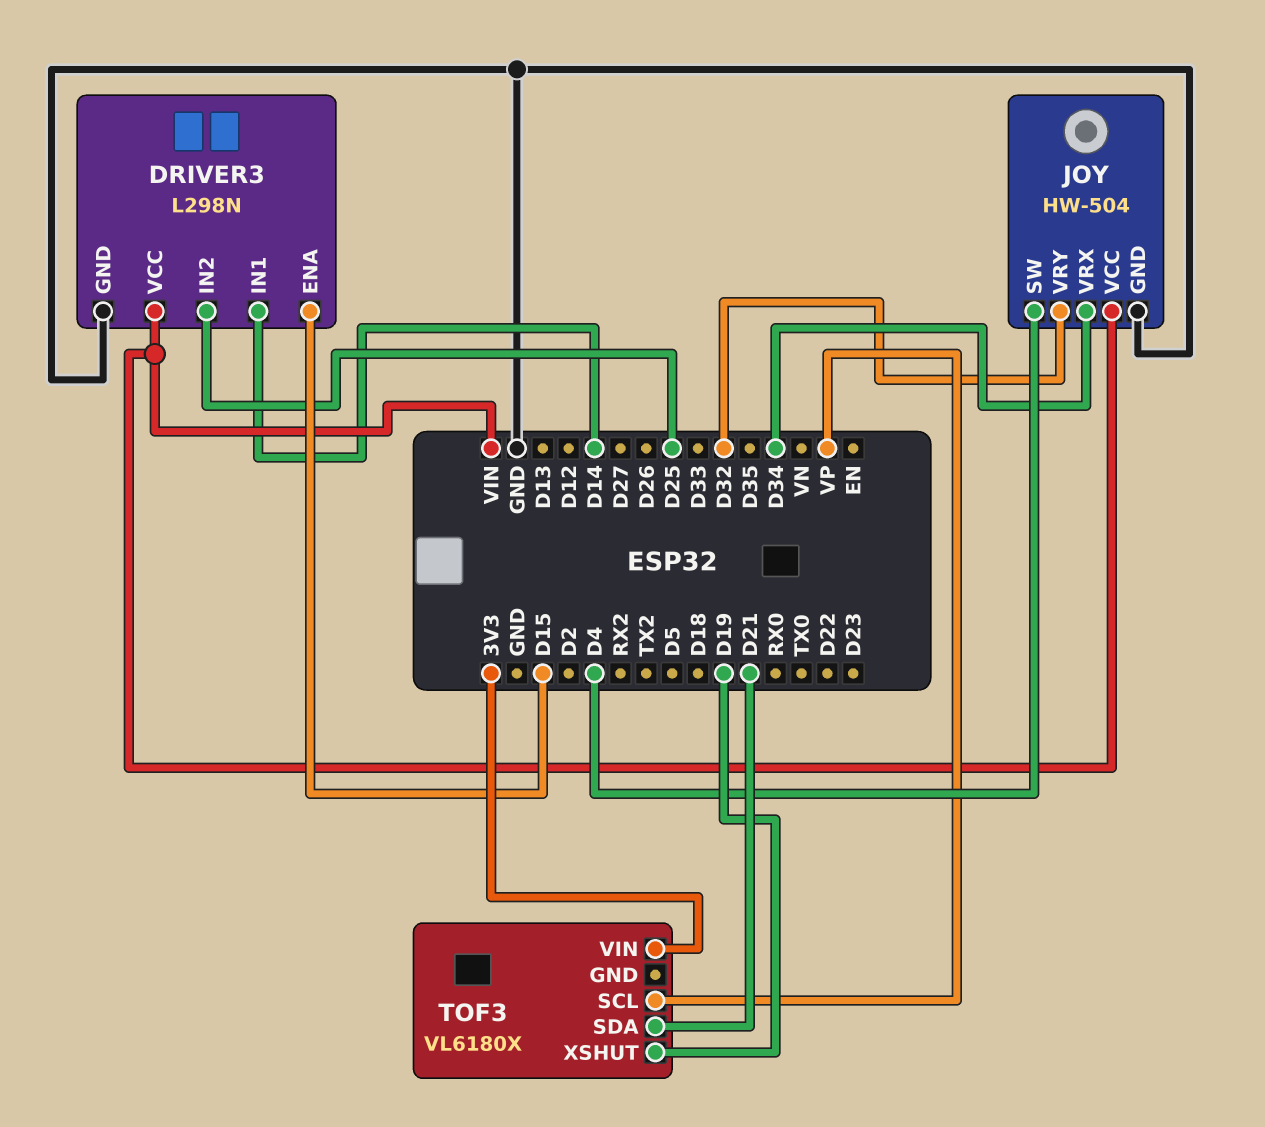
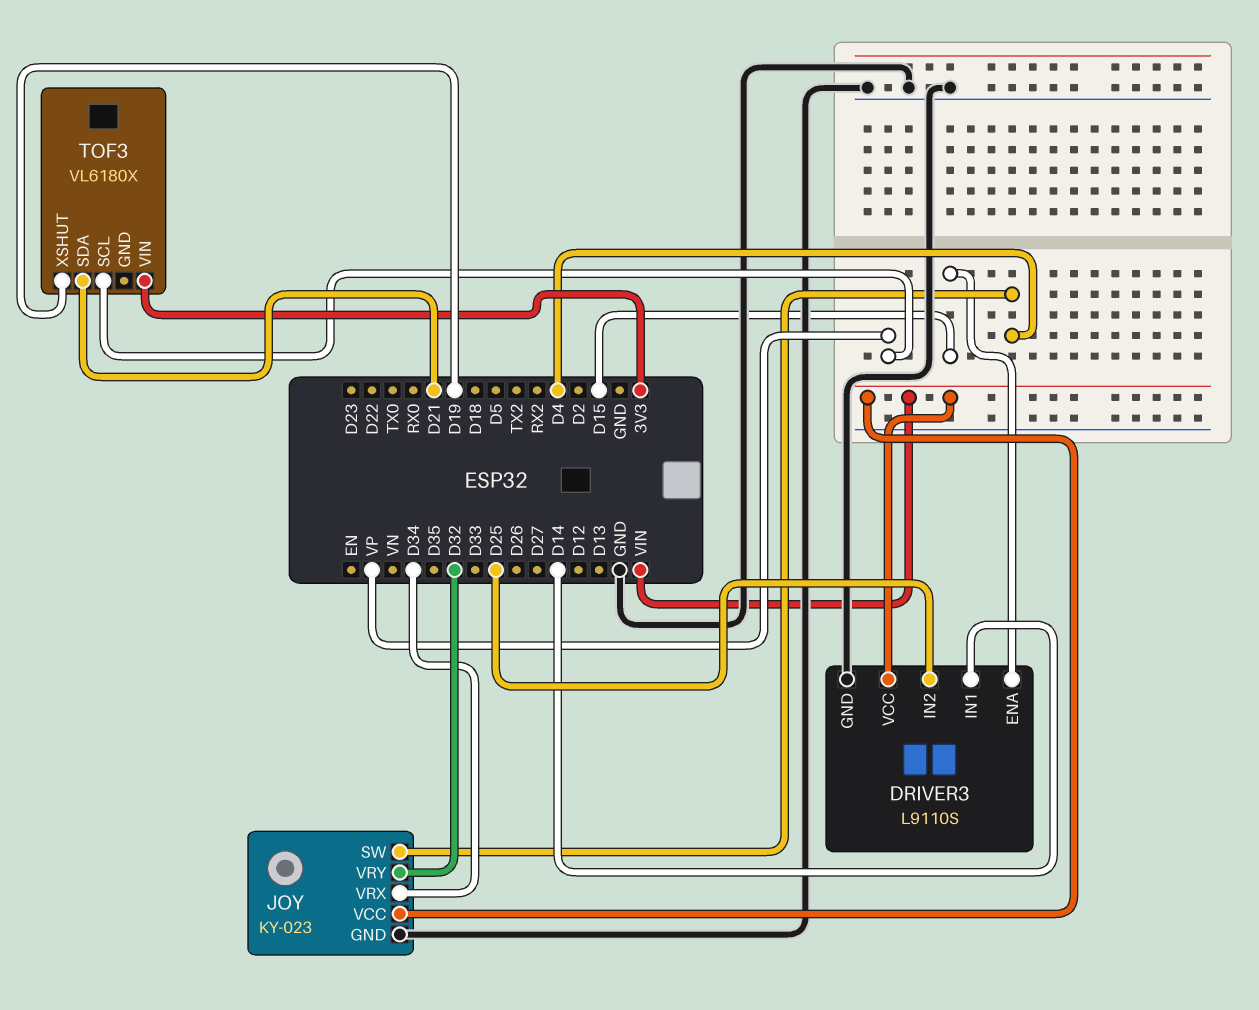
DRIVER3: L298N -> L9110S
JOY: HW-504 -> KY-023

